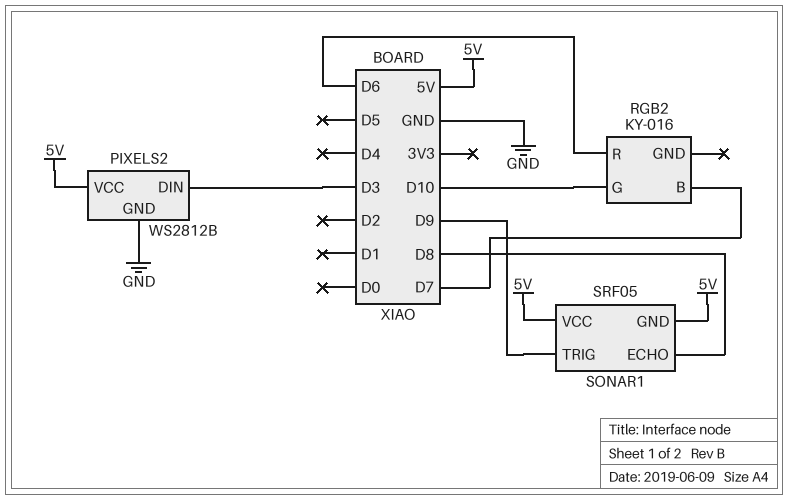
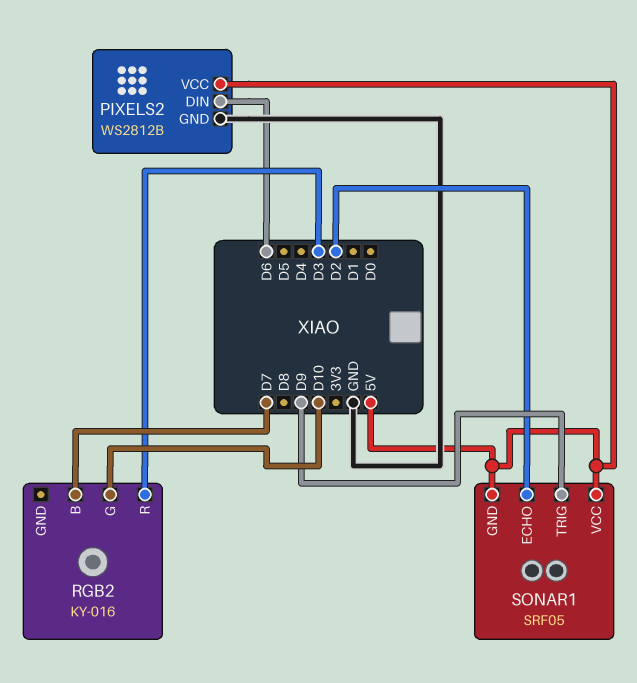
PIXELS2 pin DIN: D3 -> D6
RGB2 pin R: D6 -> D3
SONAR1 pin ECHO: D8 -> D2

